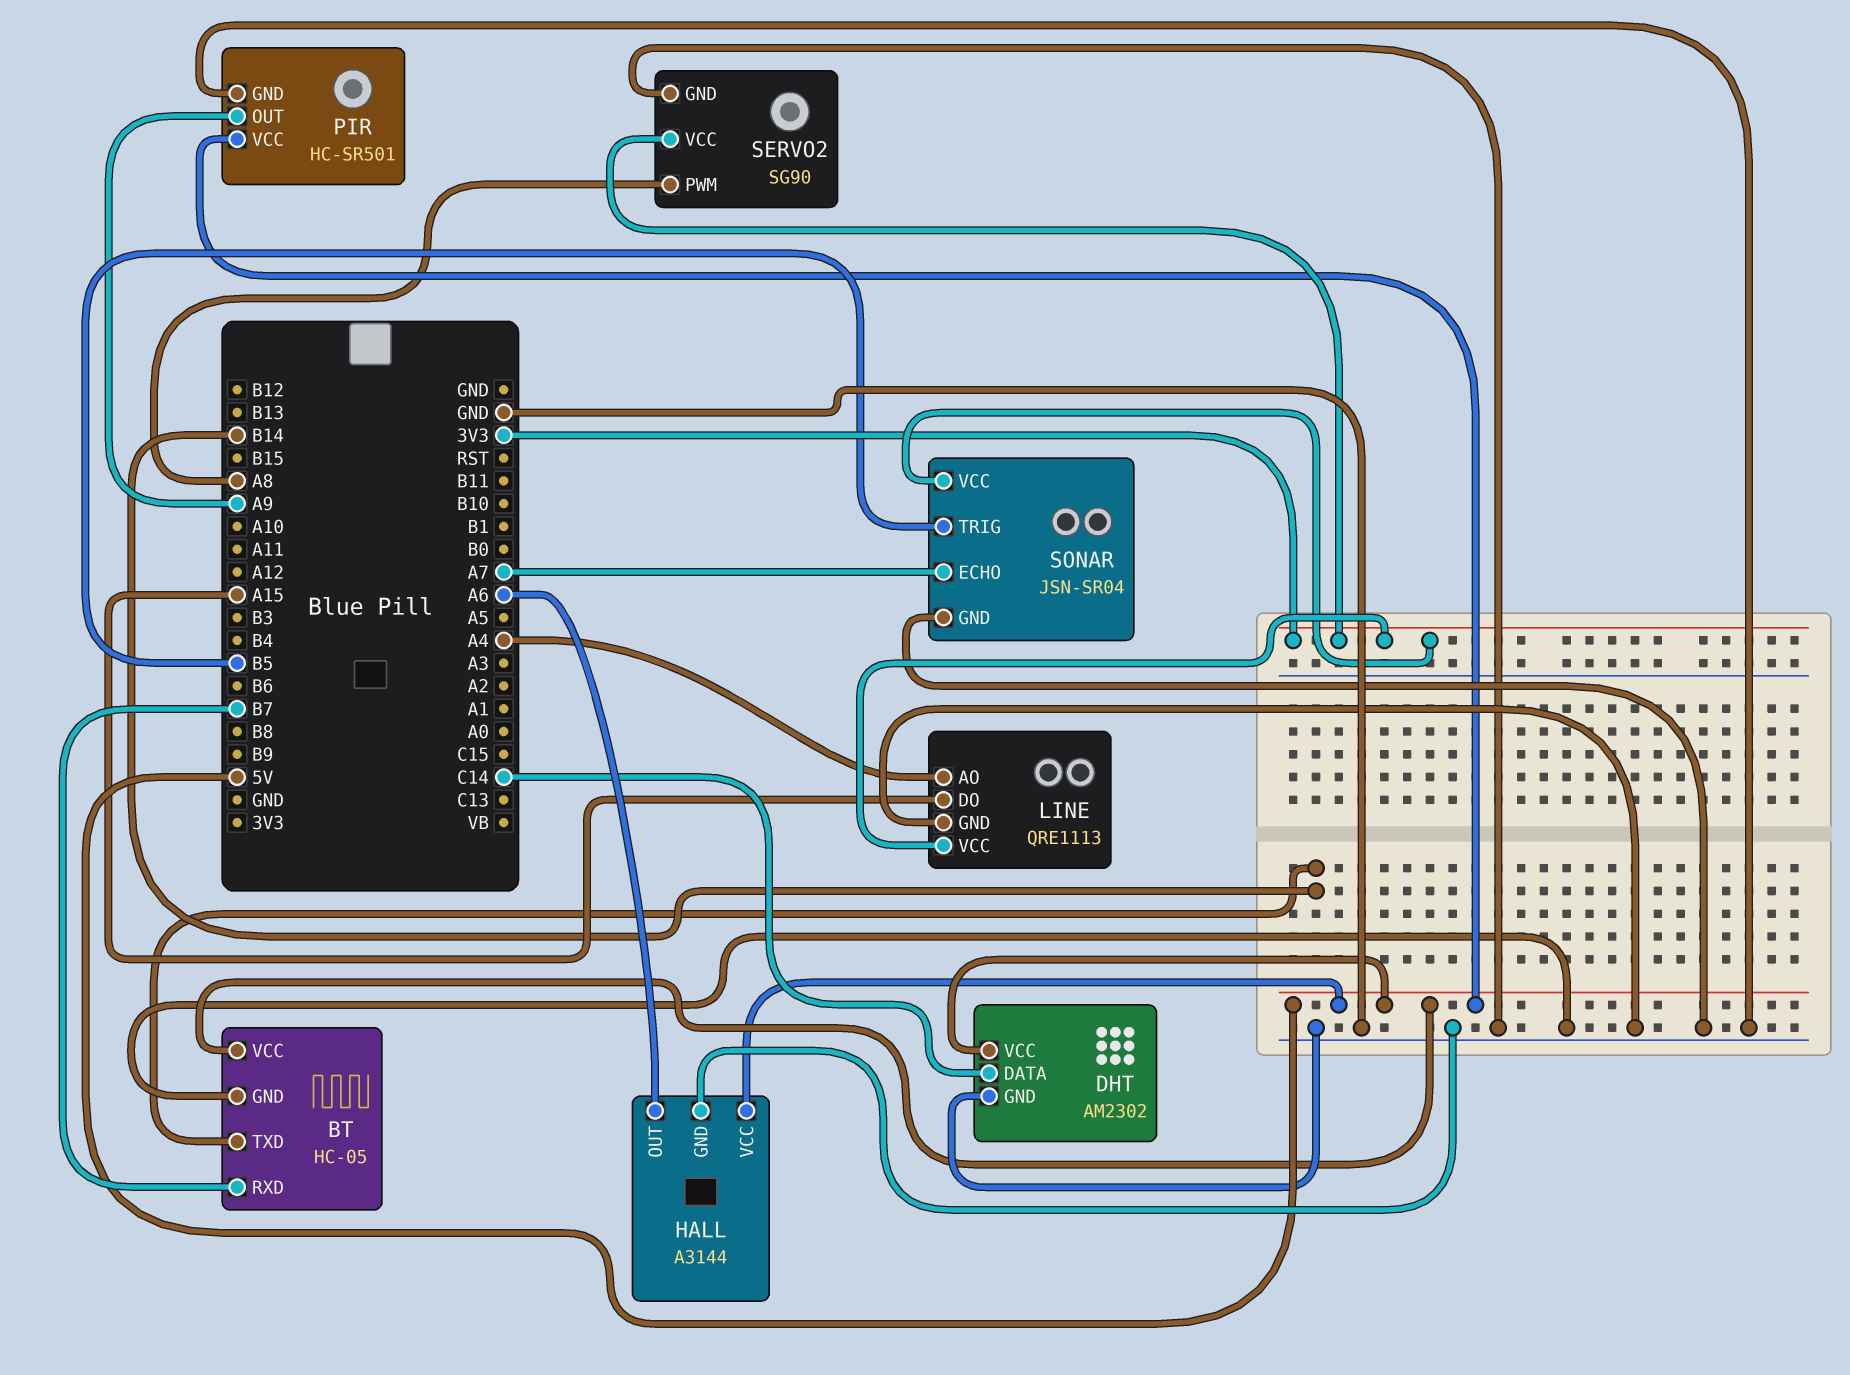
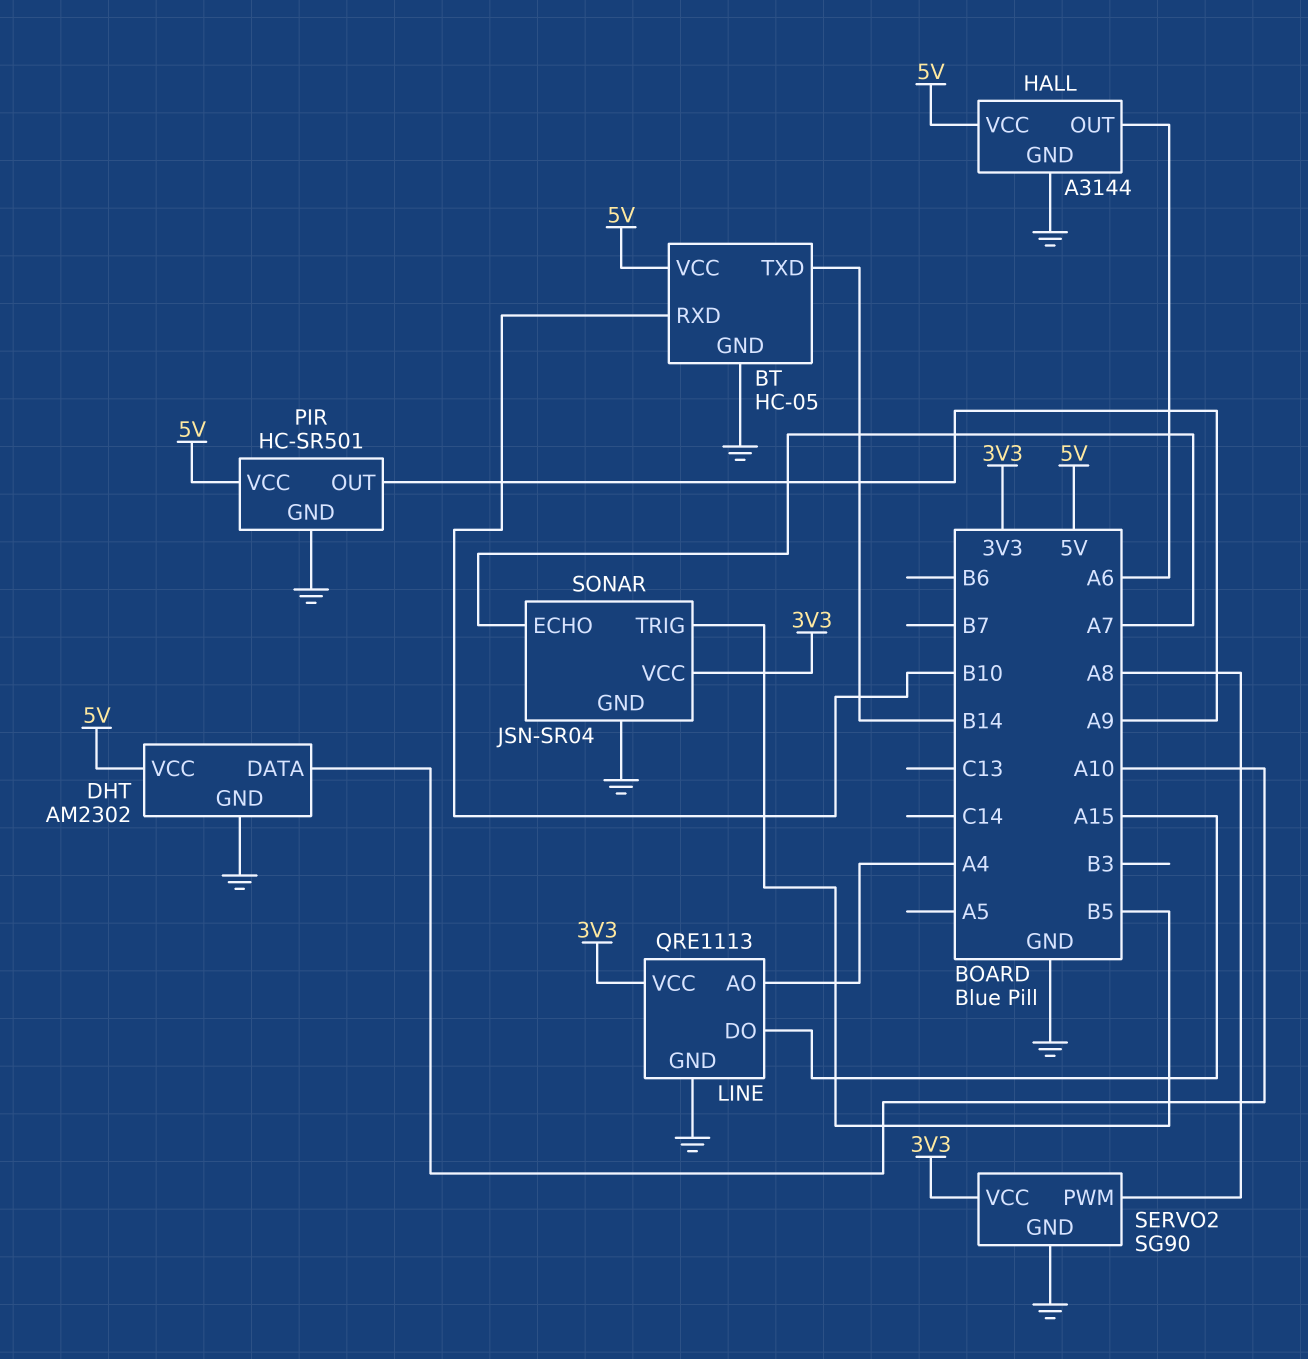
BT pin RXD: B7 -> B10
DHT pin DATA: C14 -> A10

